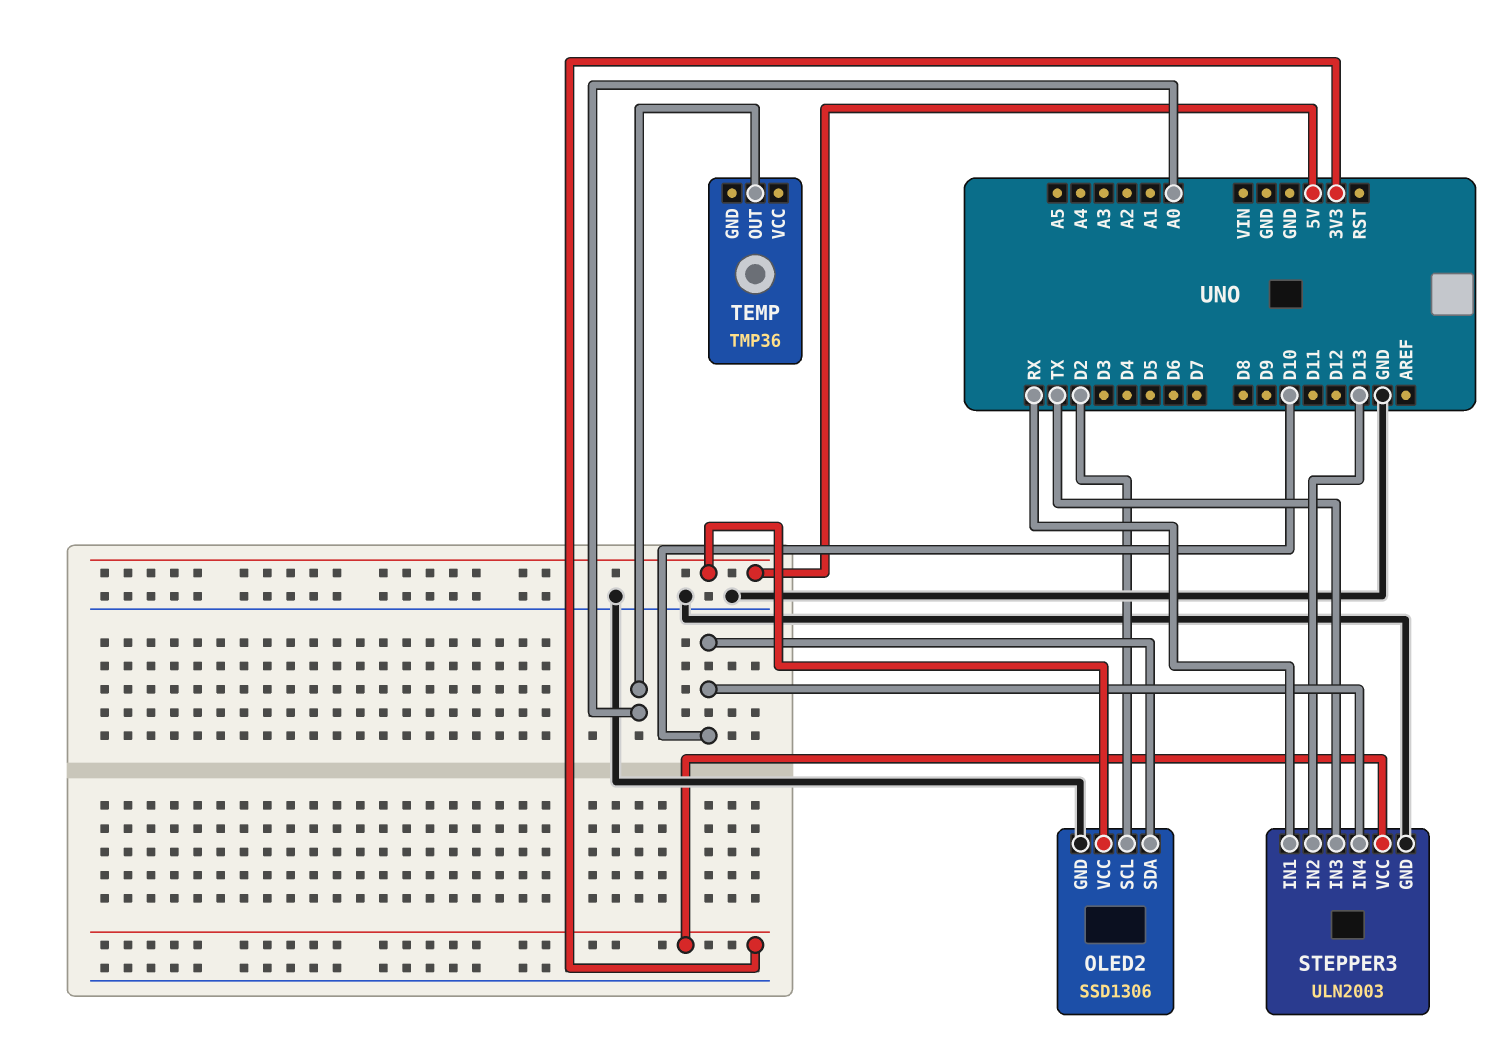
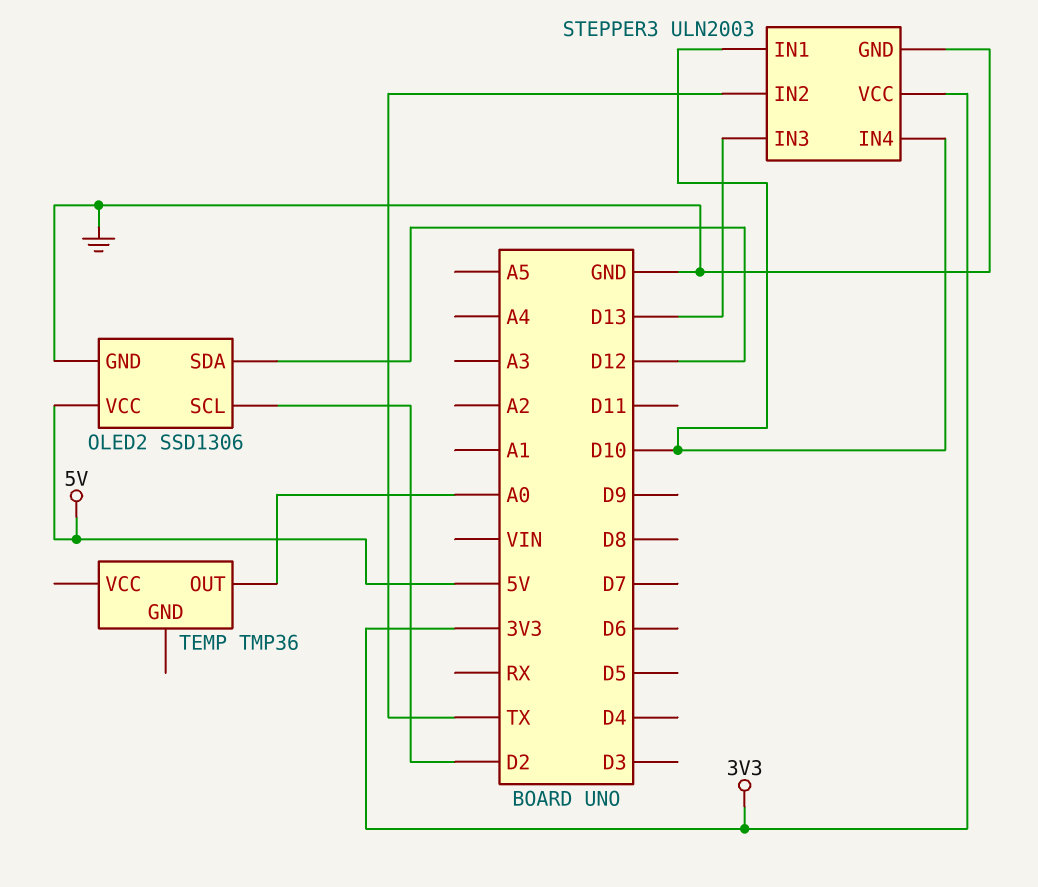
OLED2 pin SDA: D10 -> D12
STEPPER3 pin IN1: RX -> D10
STEPPER3 pin IN2: D13 -> TX
STEPPER3 pin IN3: TX -> D13

